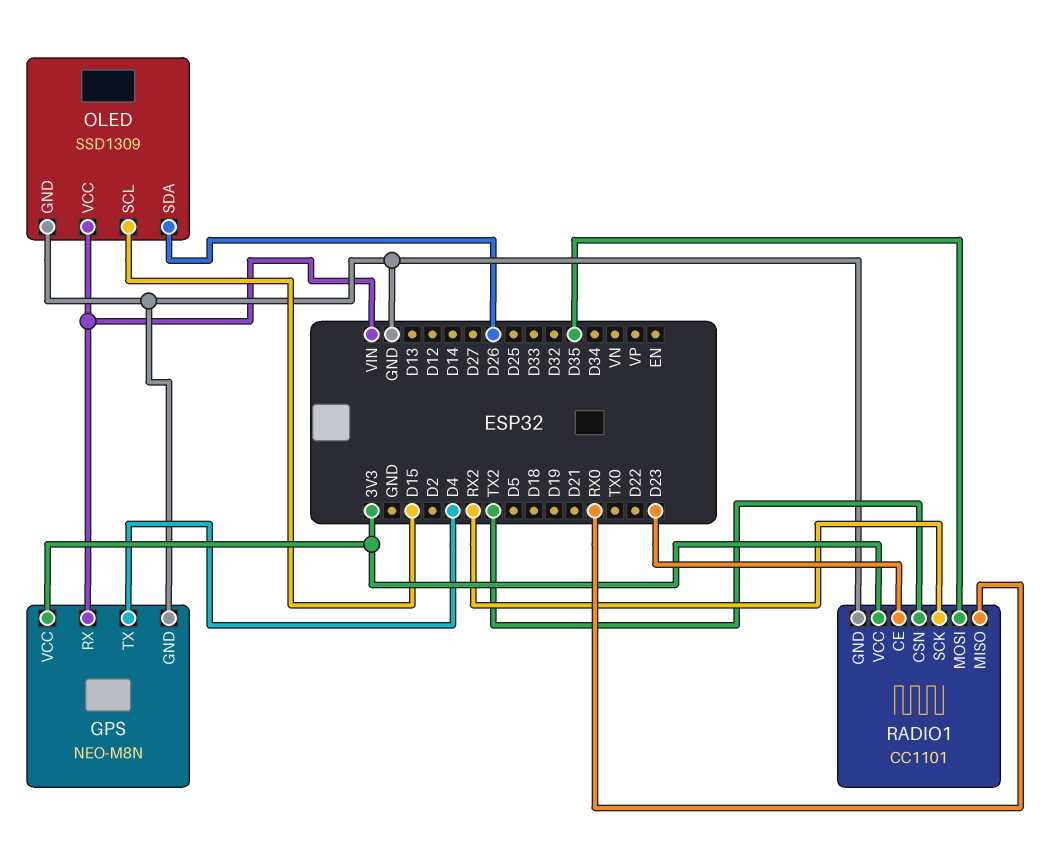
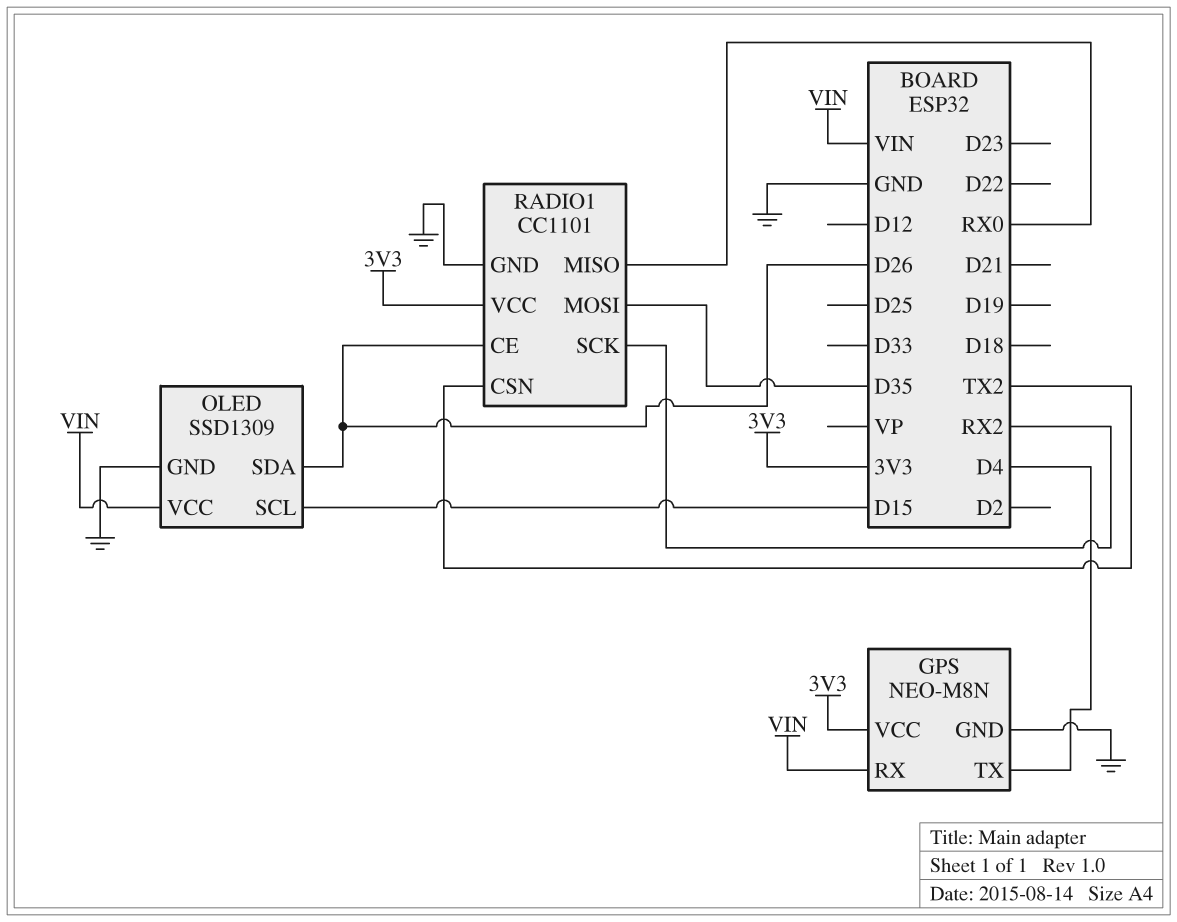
RADIO1 pin CE: D23 -> D26

